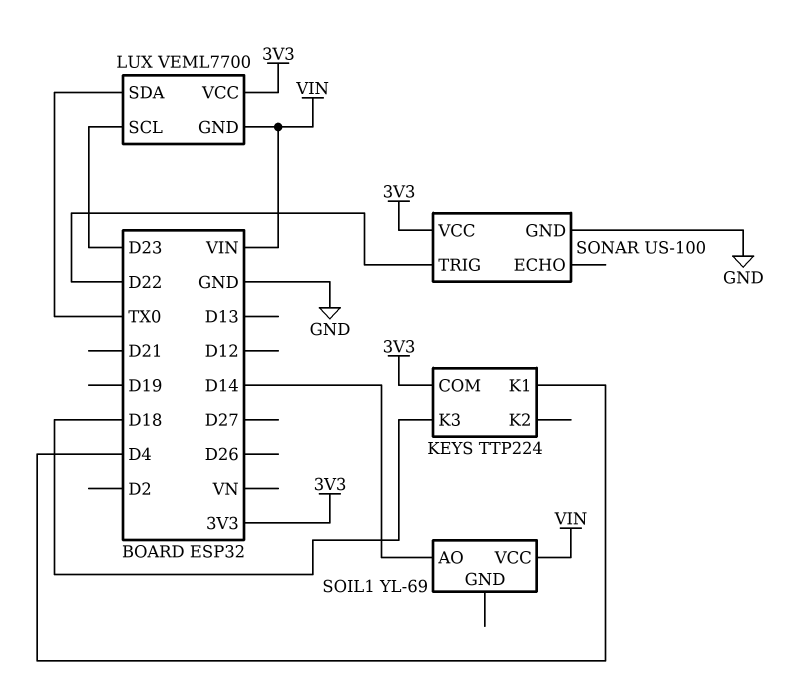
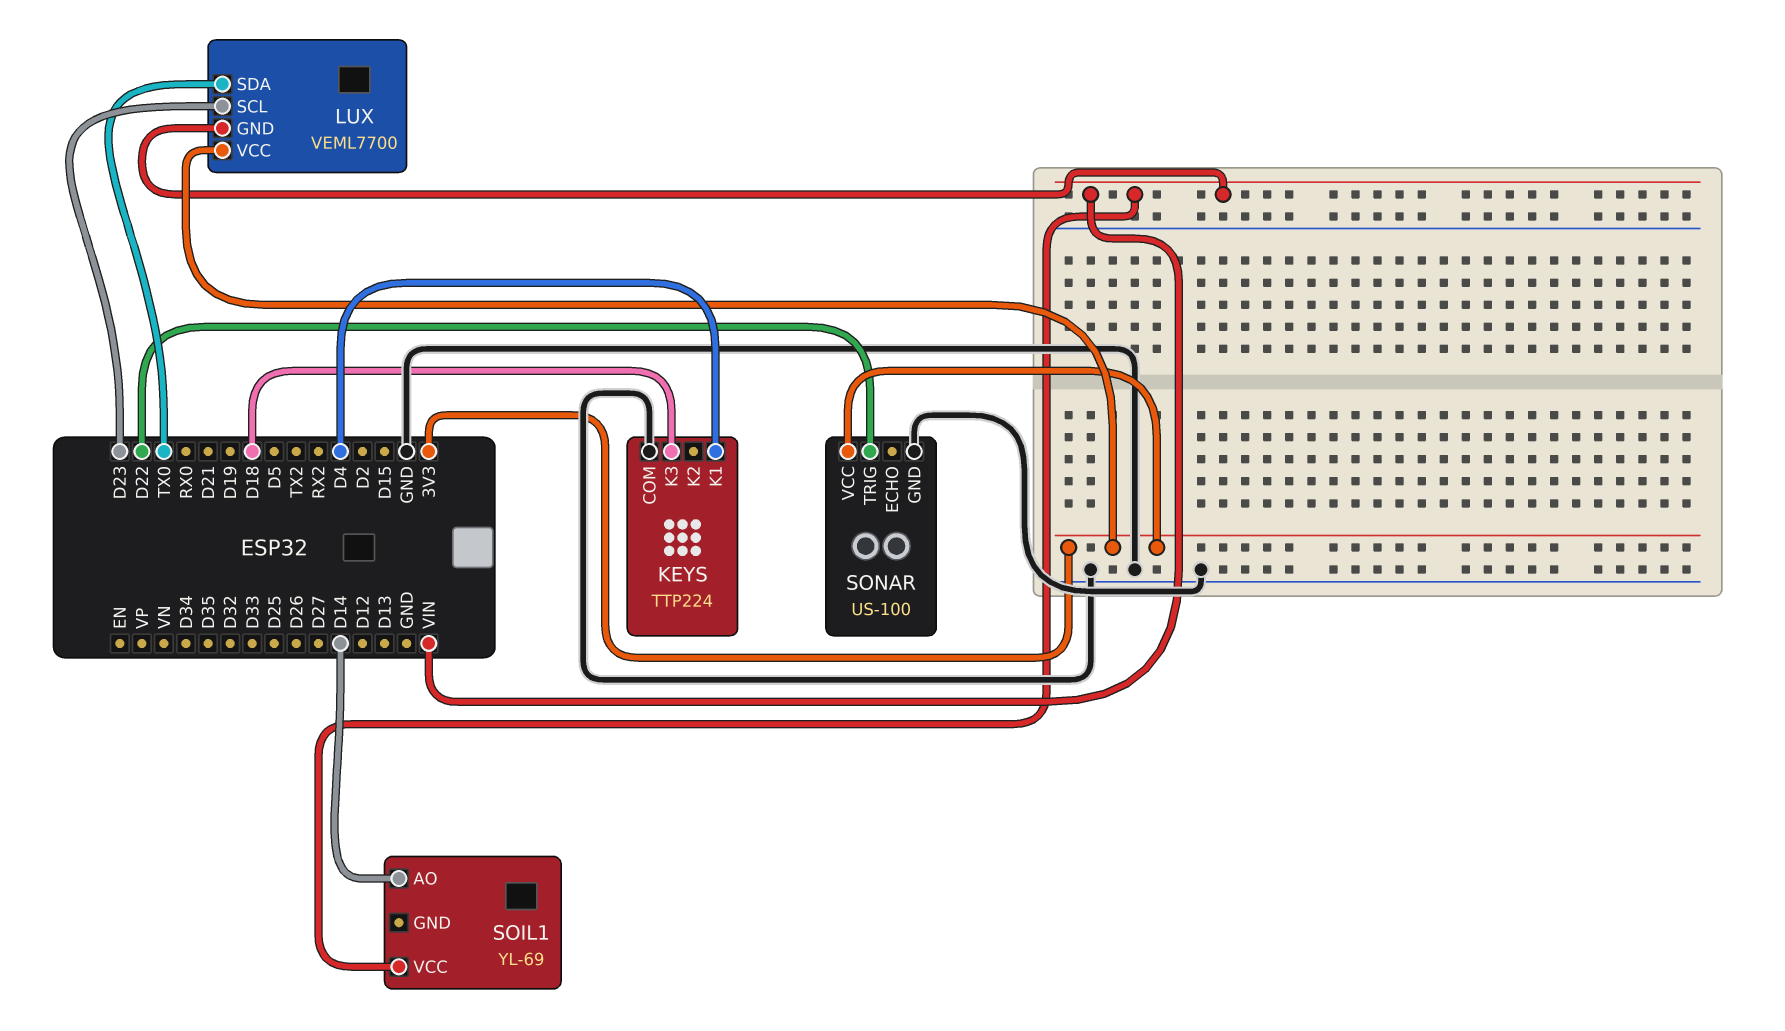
KEYS pin COM: 3V3 -> GND

